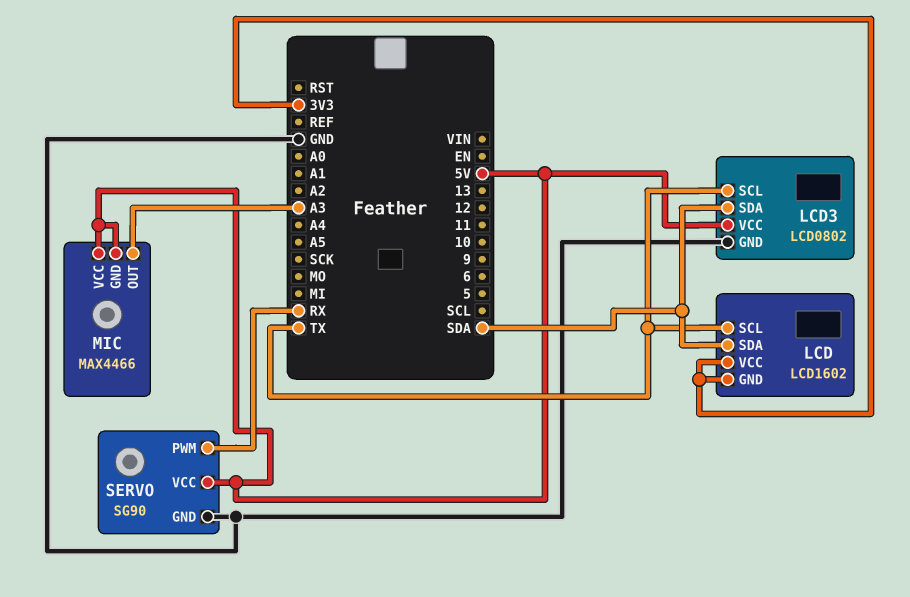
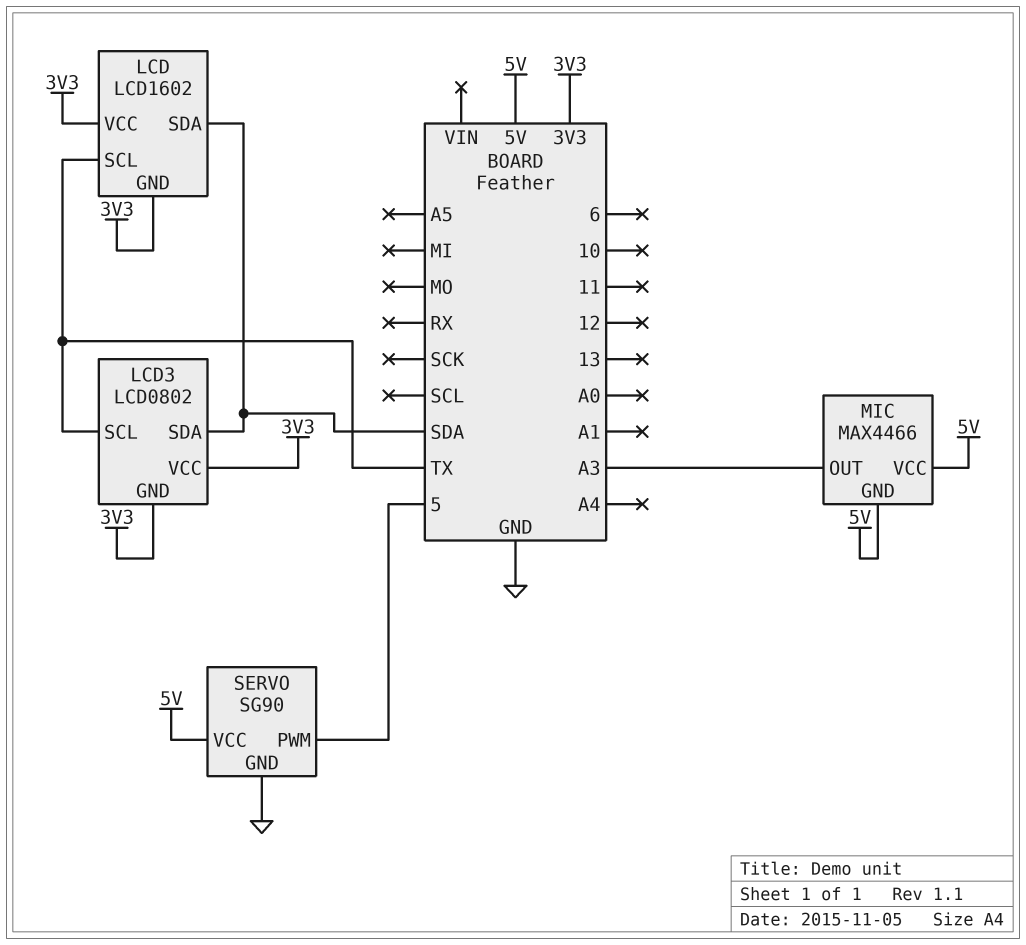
LCD3 pin GND: GND -> 3V3
LCD3 pin VCC: 5V -> 3V3
SERVO pin PWM: RX -> 5

